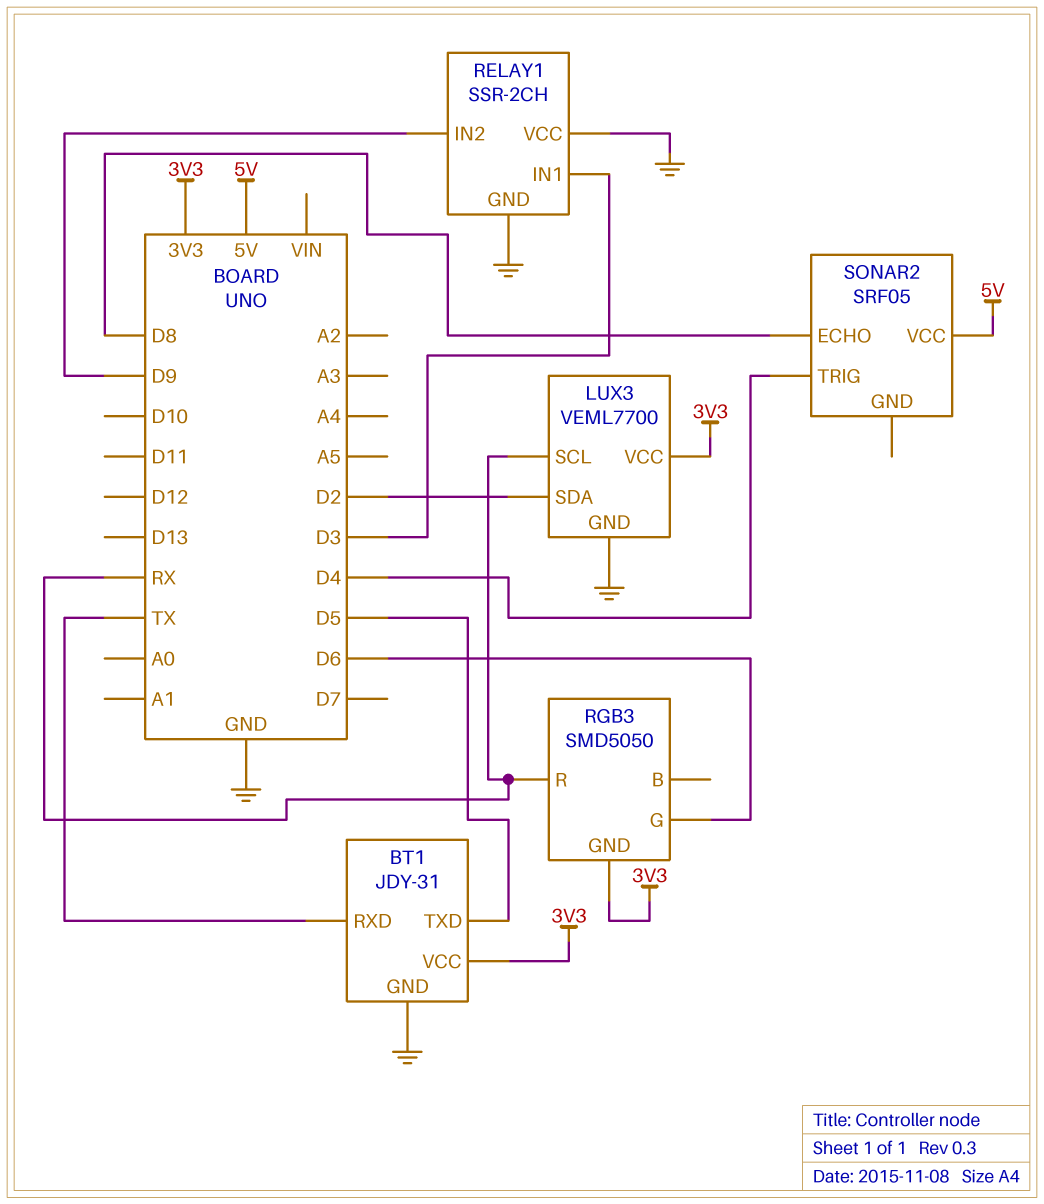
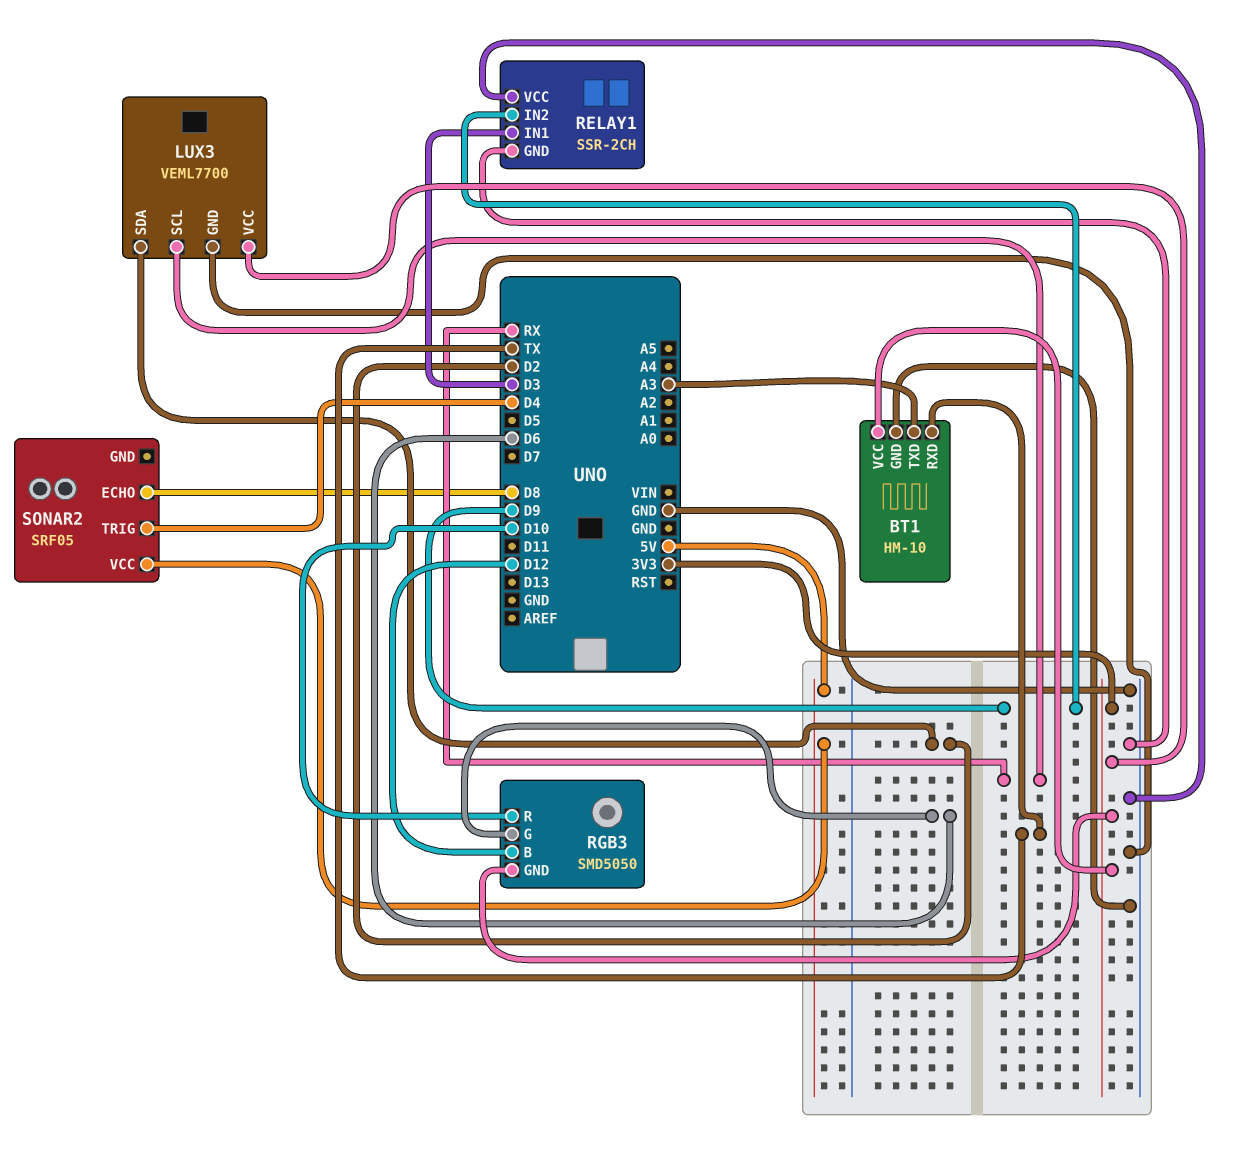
BT1: JDY-31 -> HM-10
BT1 pin TXD: D5 -> A3
RGB3 pin B: none -> D12
RGB3 pin R: RX -> D10

